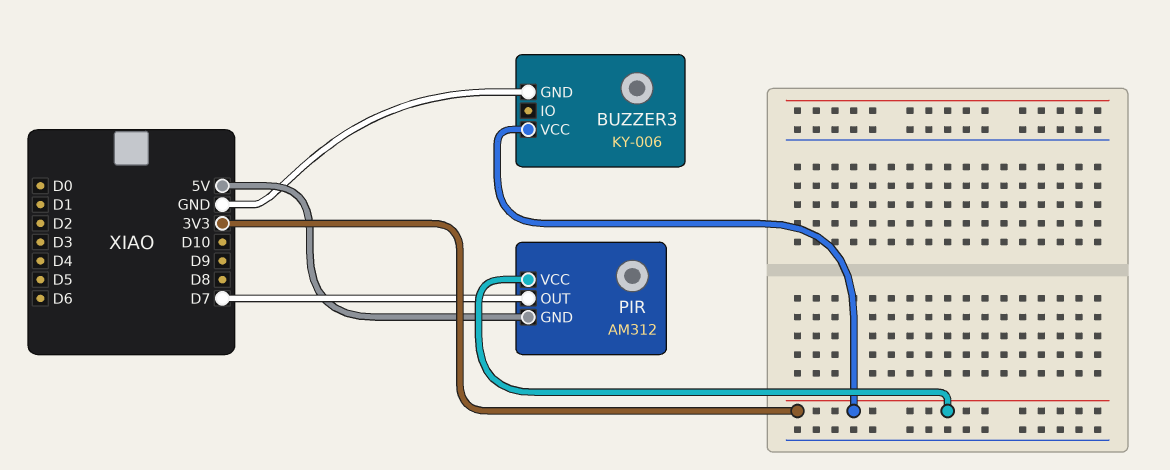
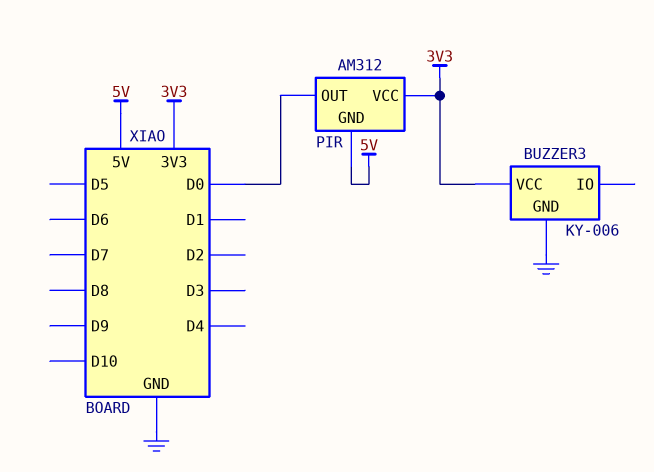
PIR pin OUT: D7 -> D0

